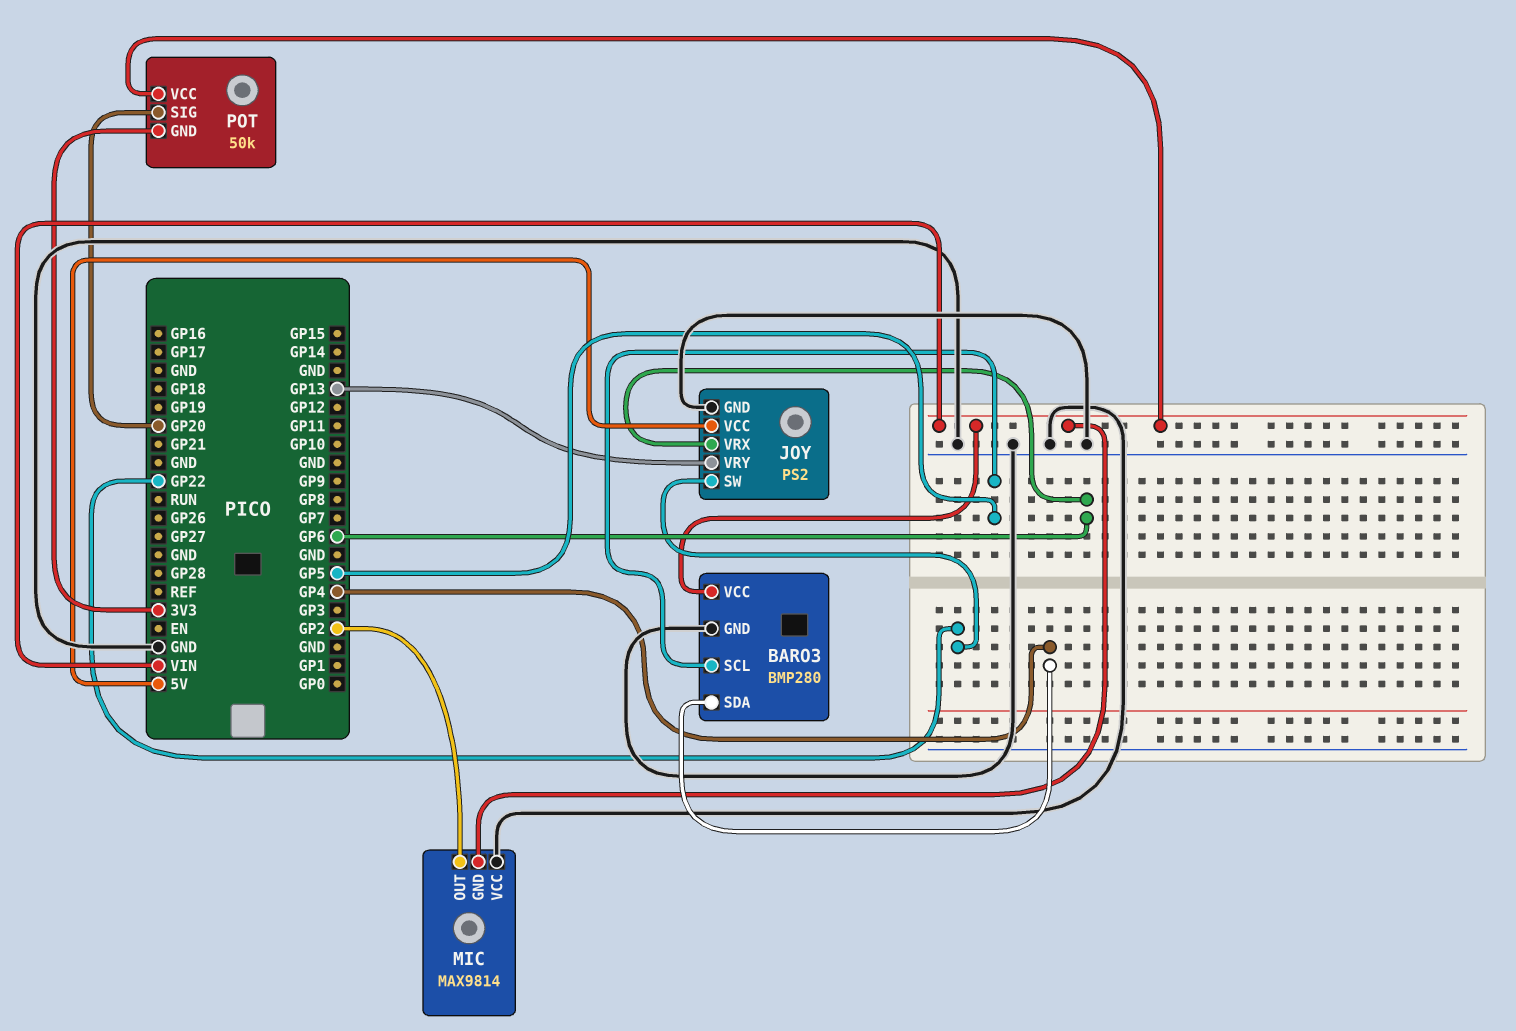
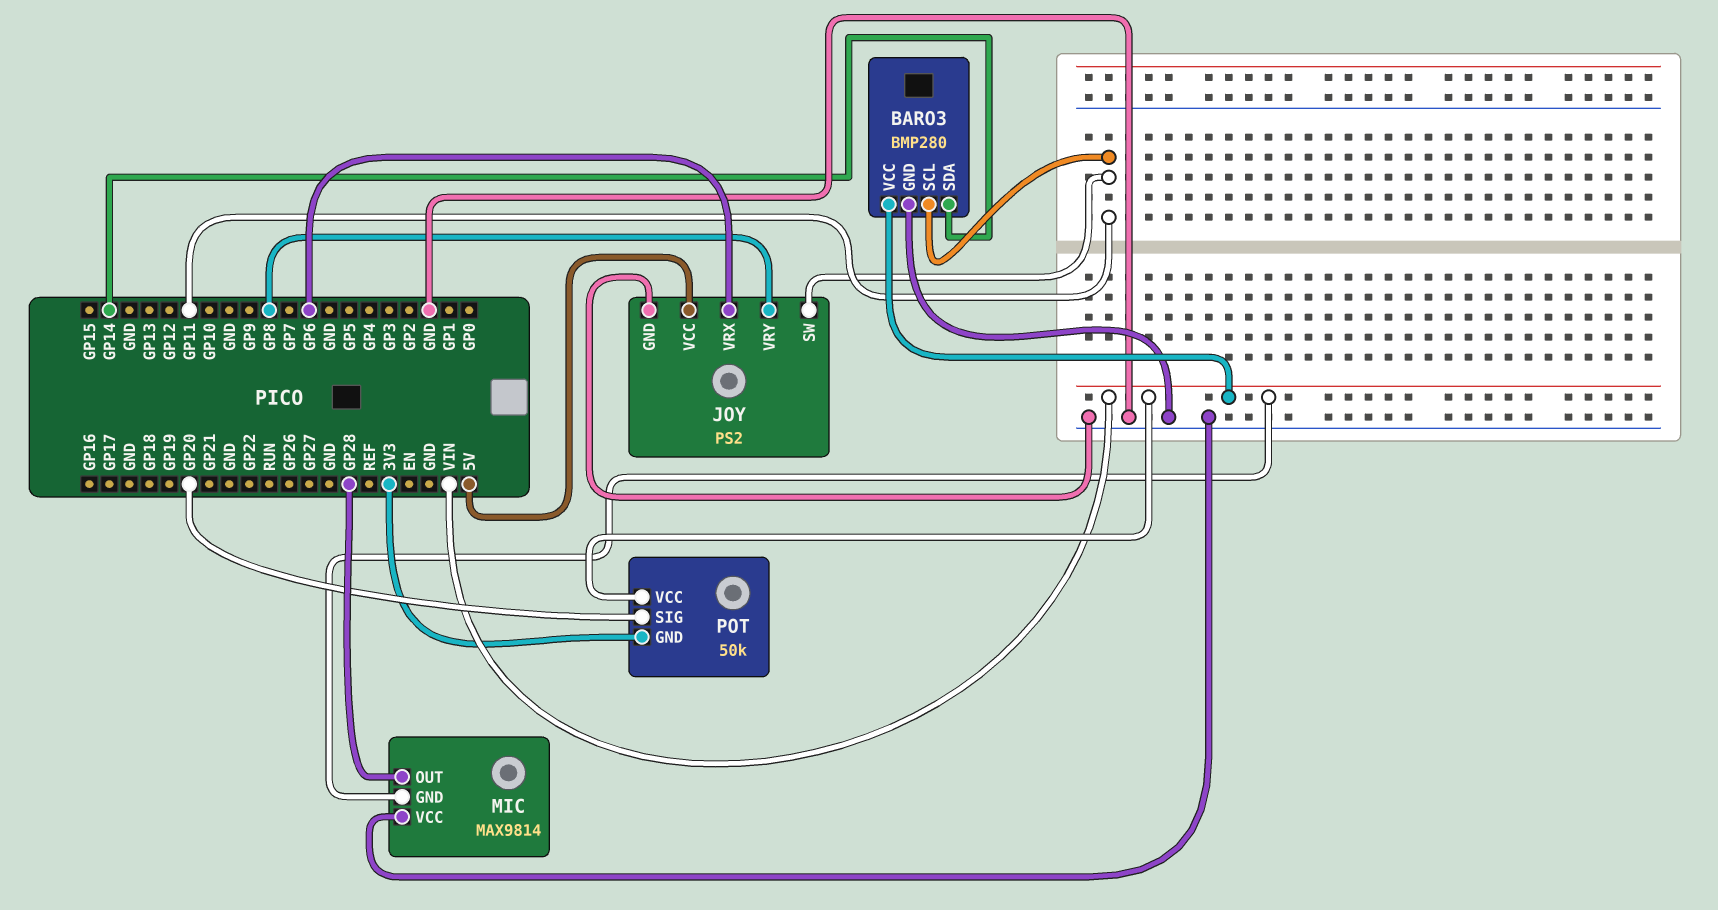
BARO3 pin SCL: GP5 -> GP11
BARO3 pin SDA: GP4 -> GP14
JOY pin SW: GP22 -> GP11
JOY pin VRY: GP13 -> GP8
MIC pin OUT: GP2 -> GP28

